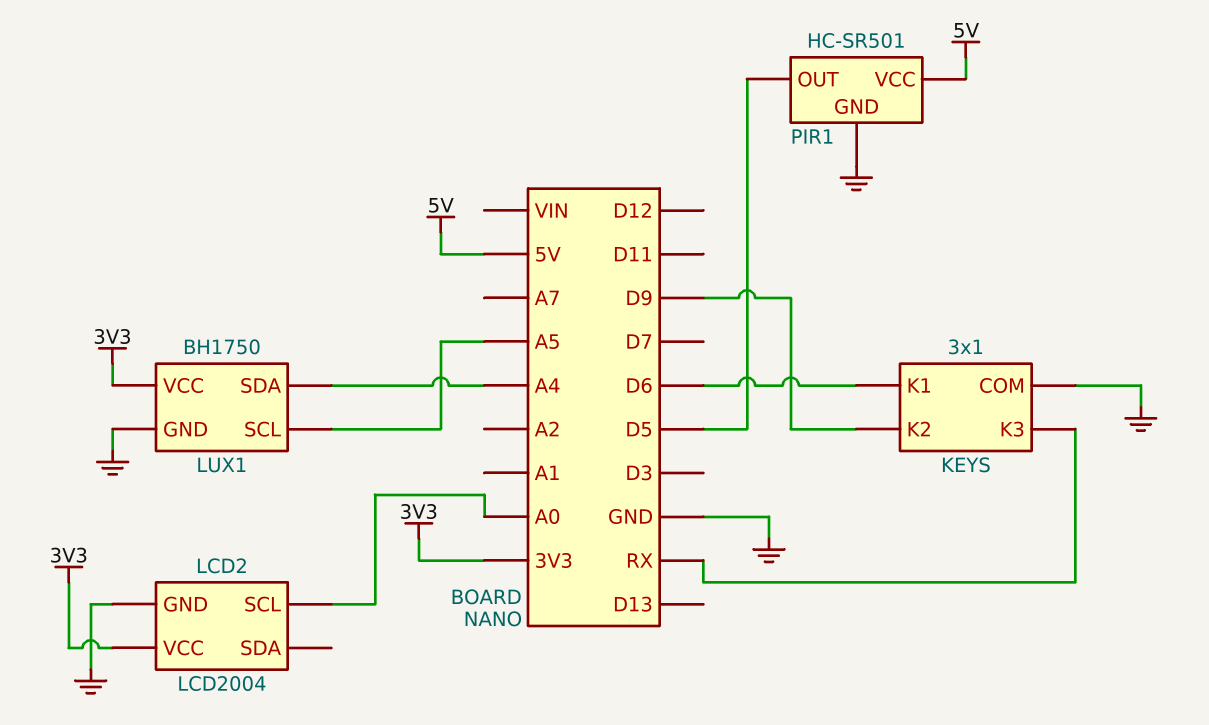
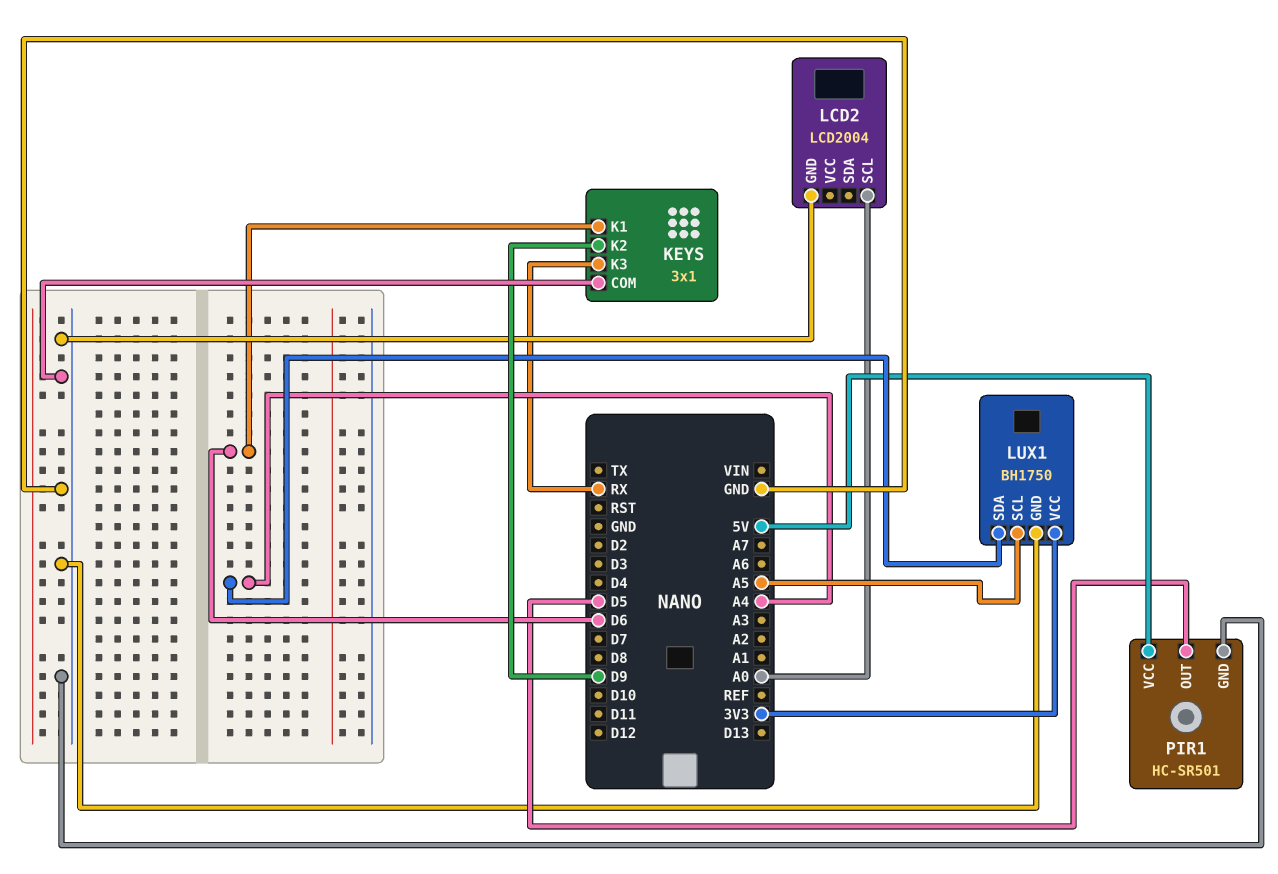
LCD2 pin VCC: 3V3 -> none

